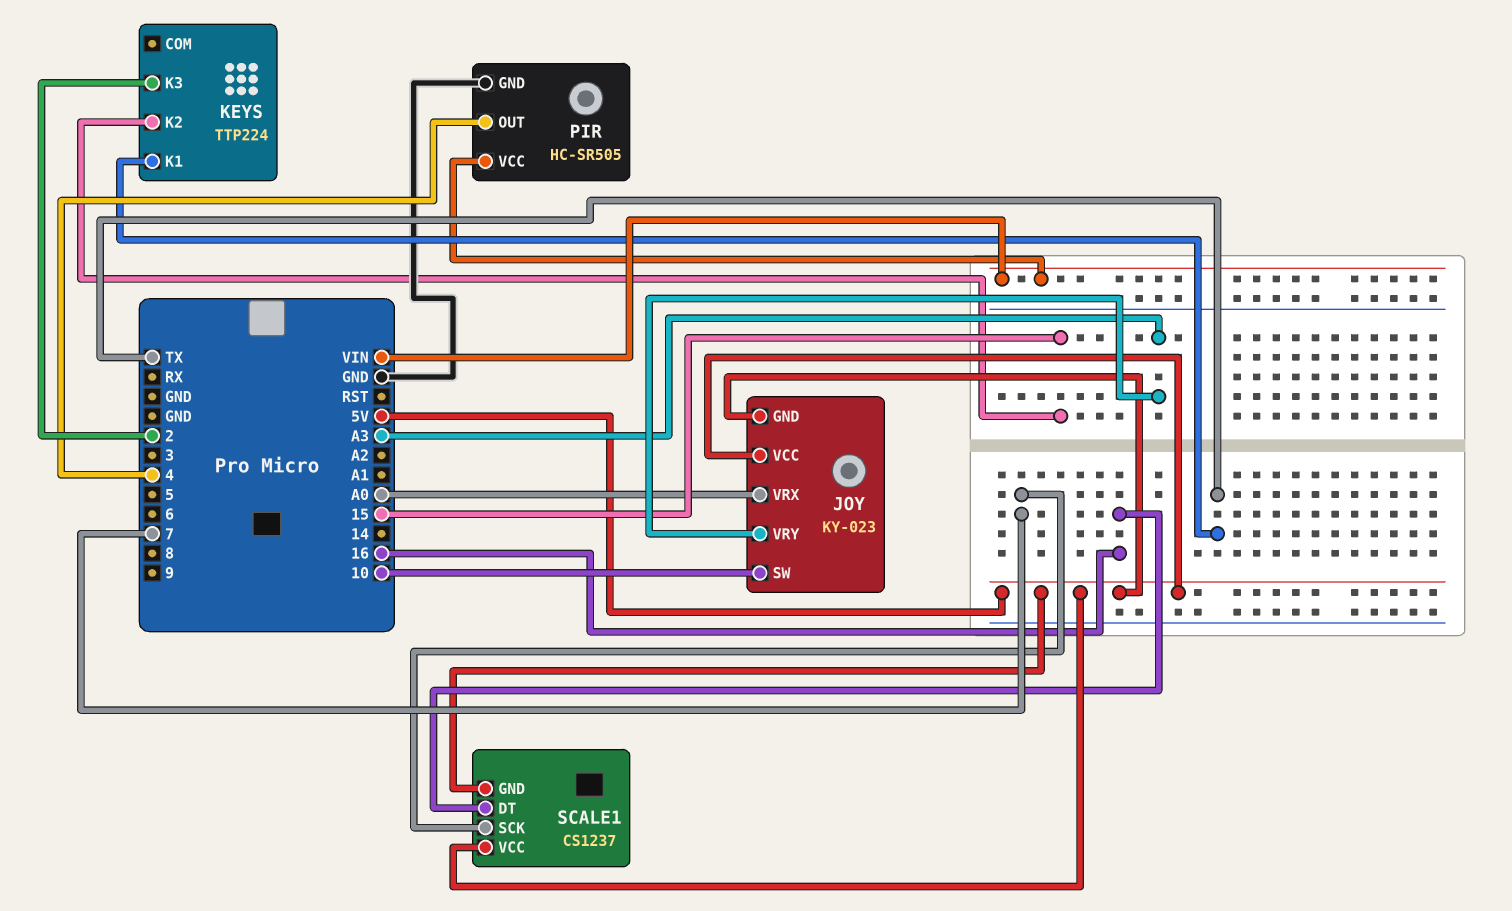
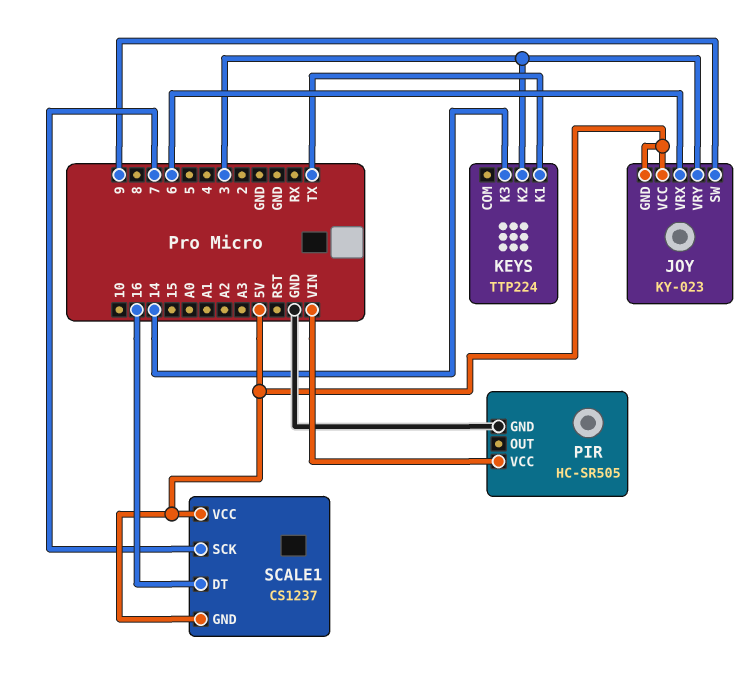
JOY pin SW: 10 -> 9
JOY pin VRX: A0 -> 6
JOY pin VRY: A3 -> 3
KEYS pin K2: 15 -> 3
KEYS pin K3: 2 -> 14
PIR pin OUT: 4 -> none

